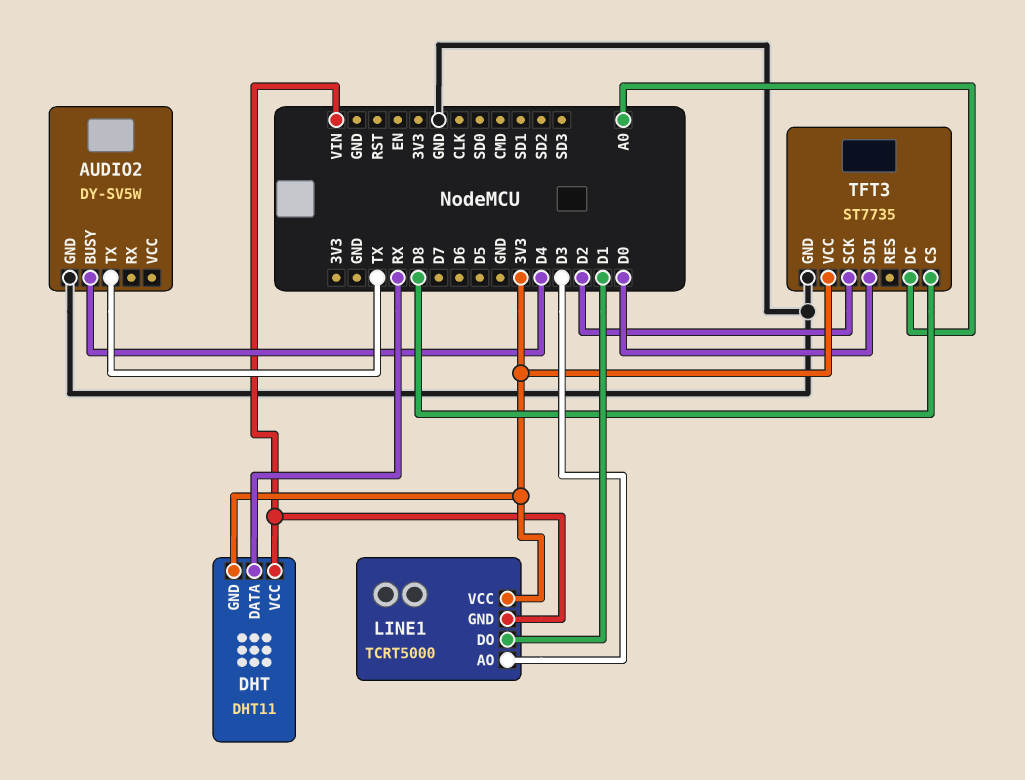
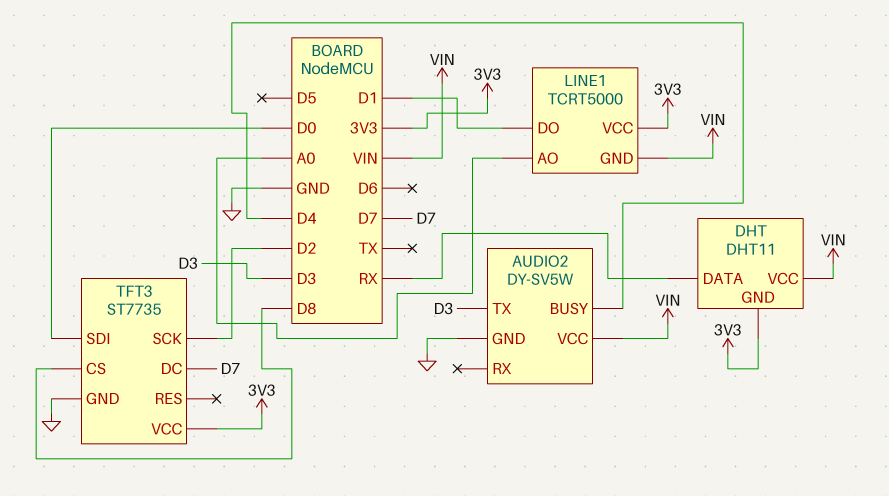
AUDIO2 pin TX: TX -> D3
AUDIO2 pin VCC: none -> VIN
LINE1 pin AO: D3 -> A0
TFT3 pin DC: A0 -> D7

